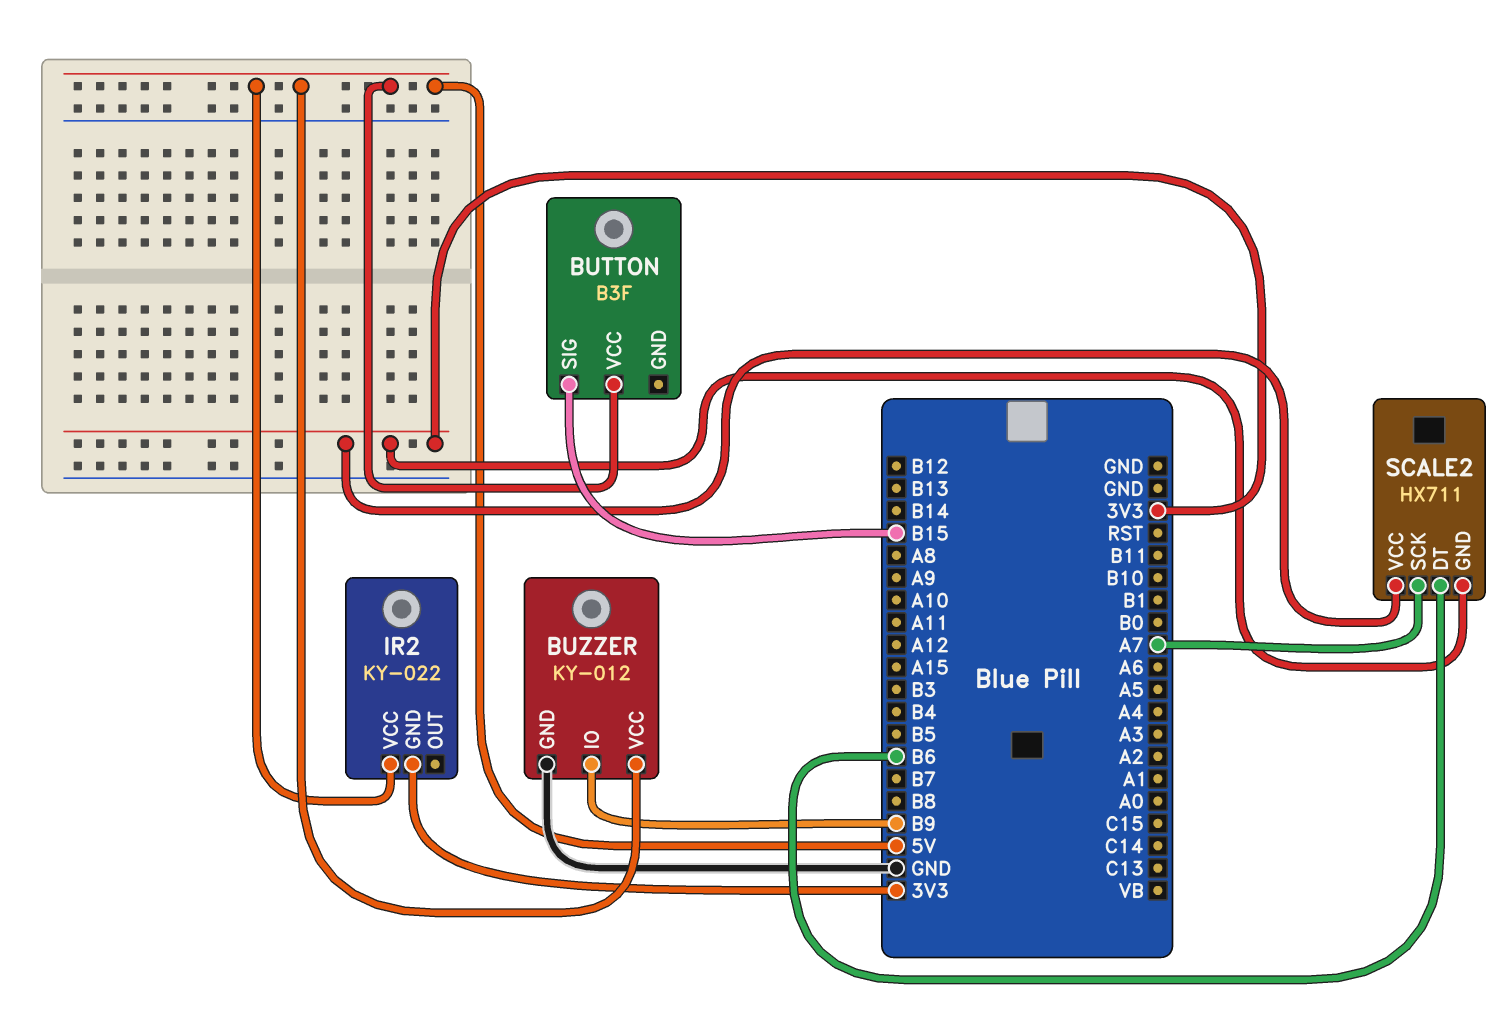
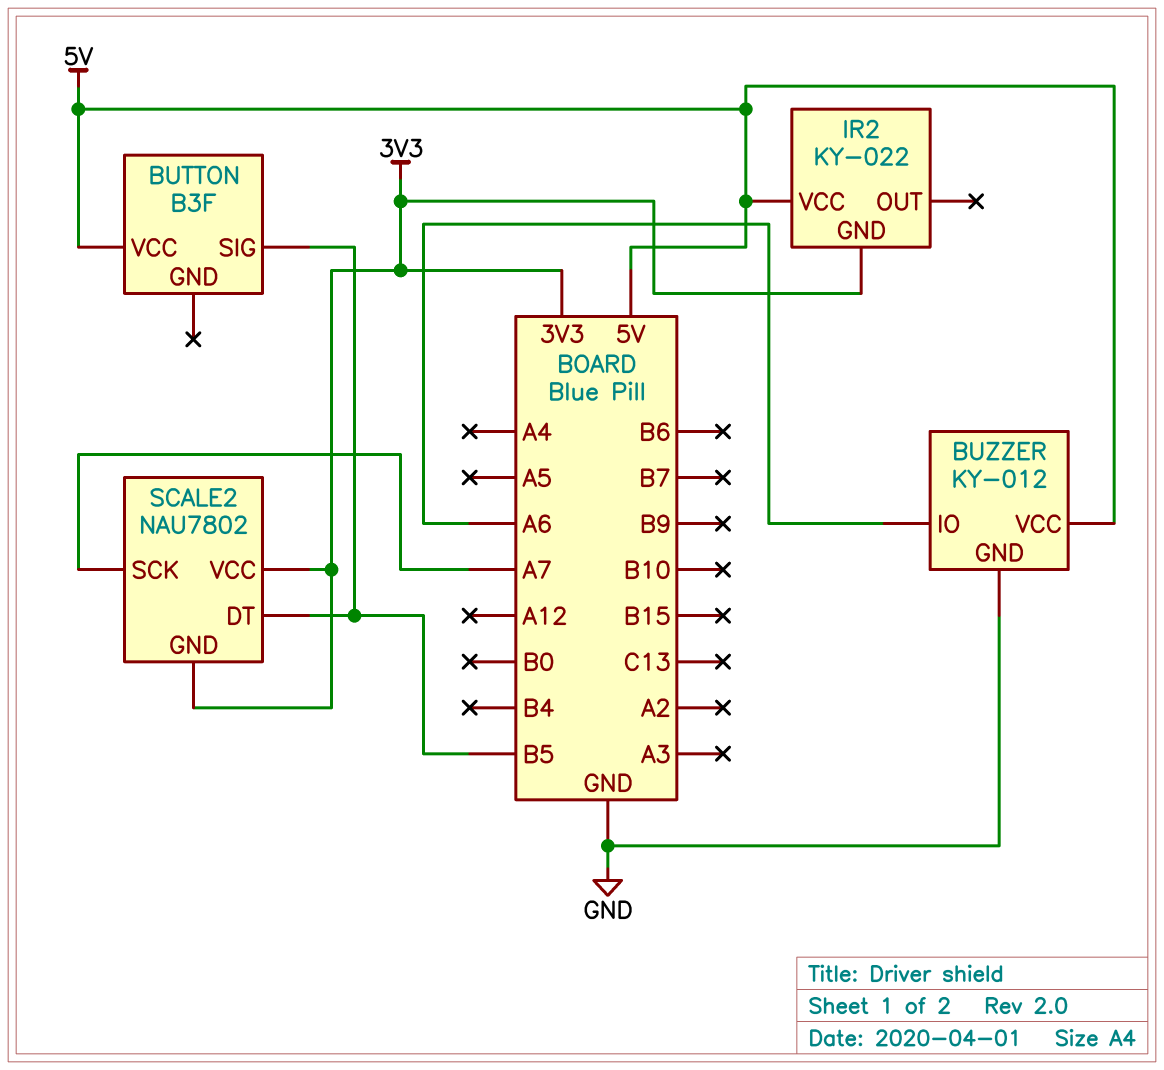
BUTTON pin SIG: B15 -> B5
BUZZER pin IO: B9 -> A6
SCALE2: HX711 -> NAU7802
SCALE2 pin DT: B6 -> B5

